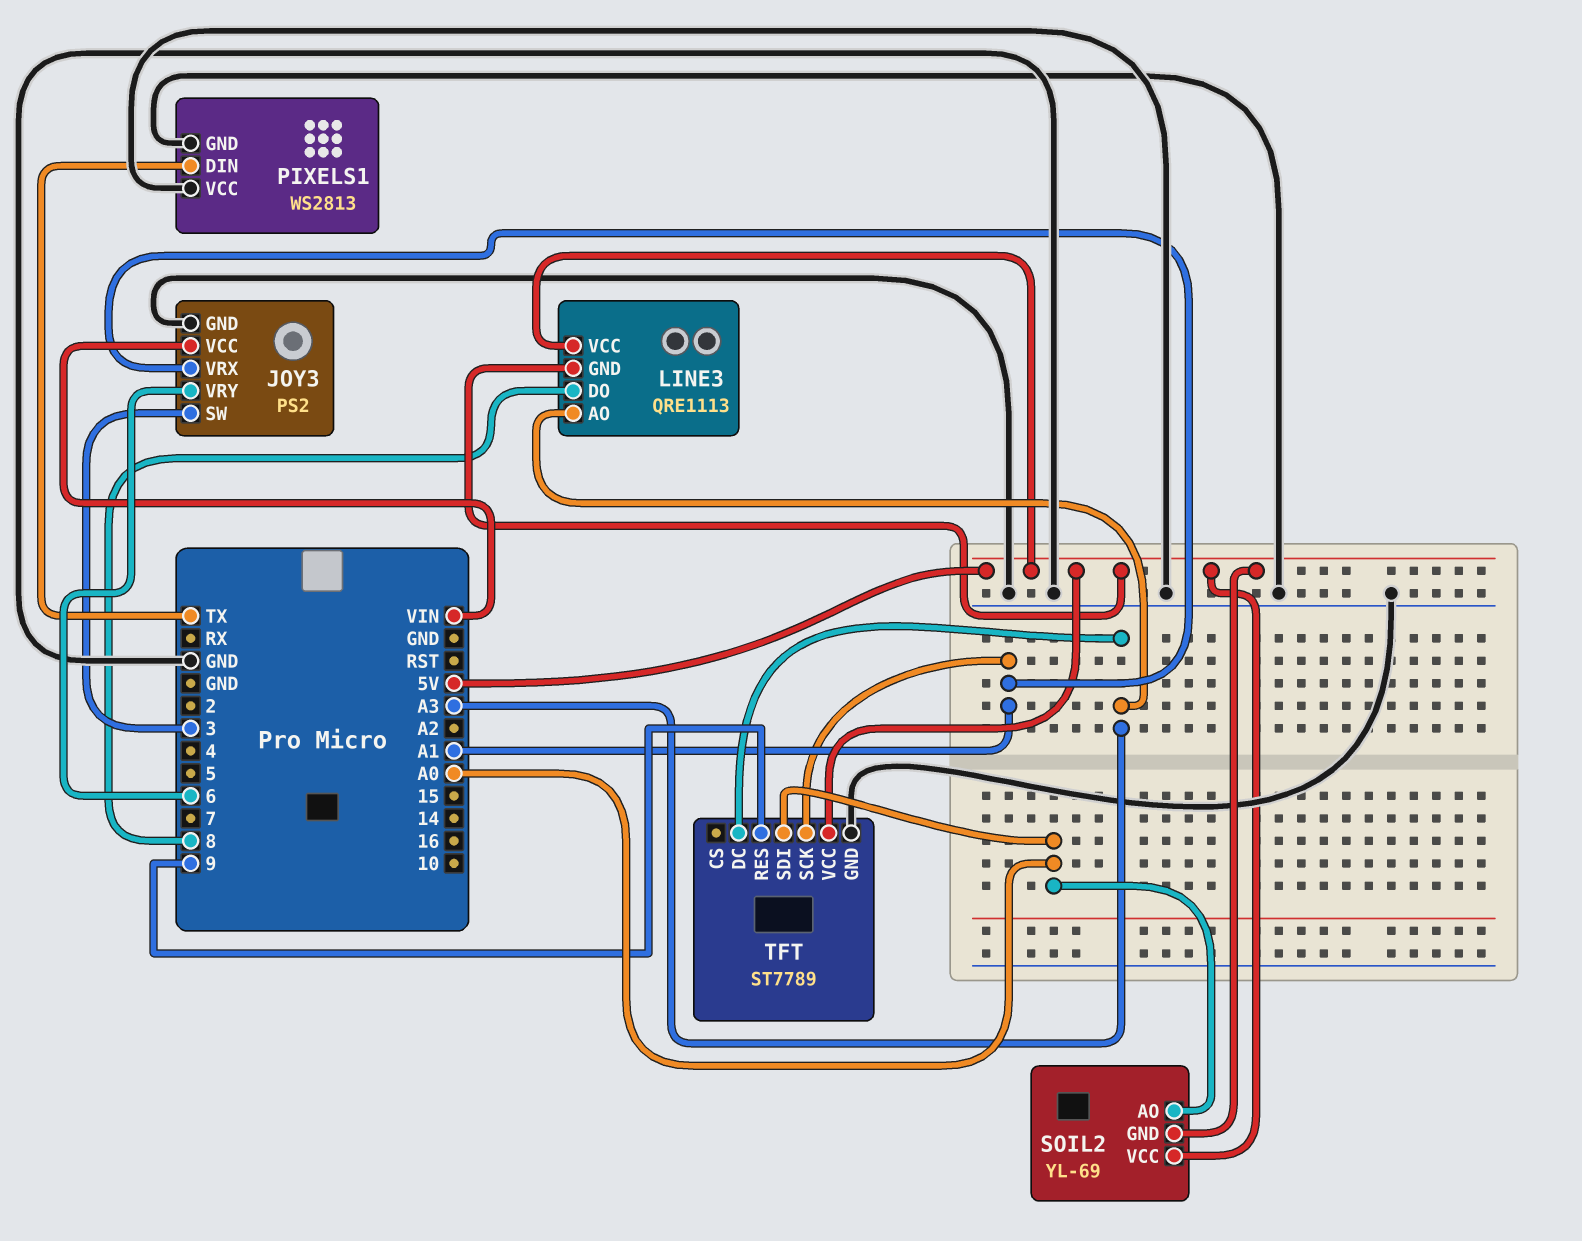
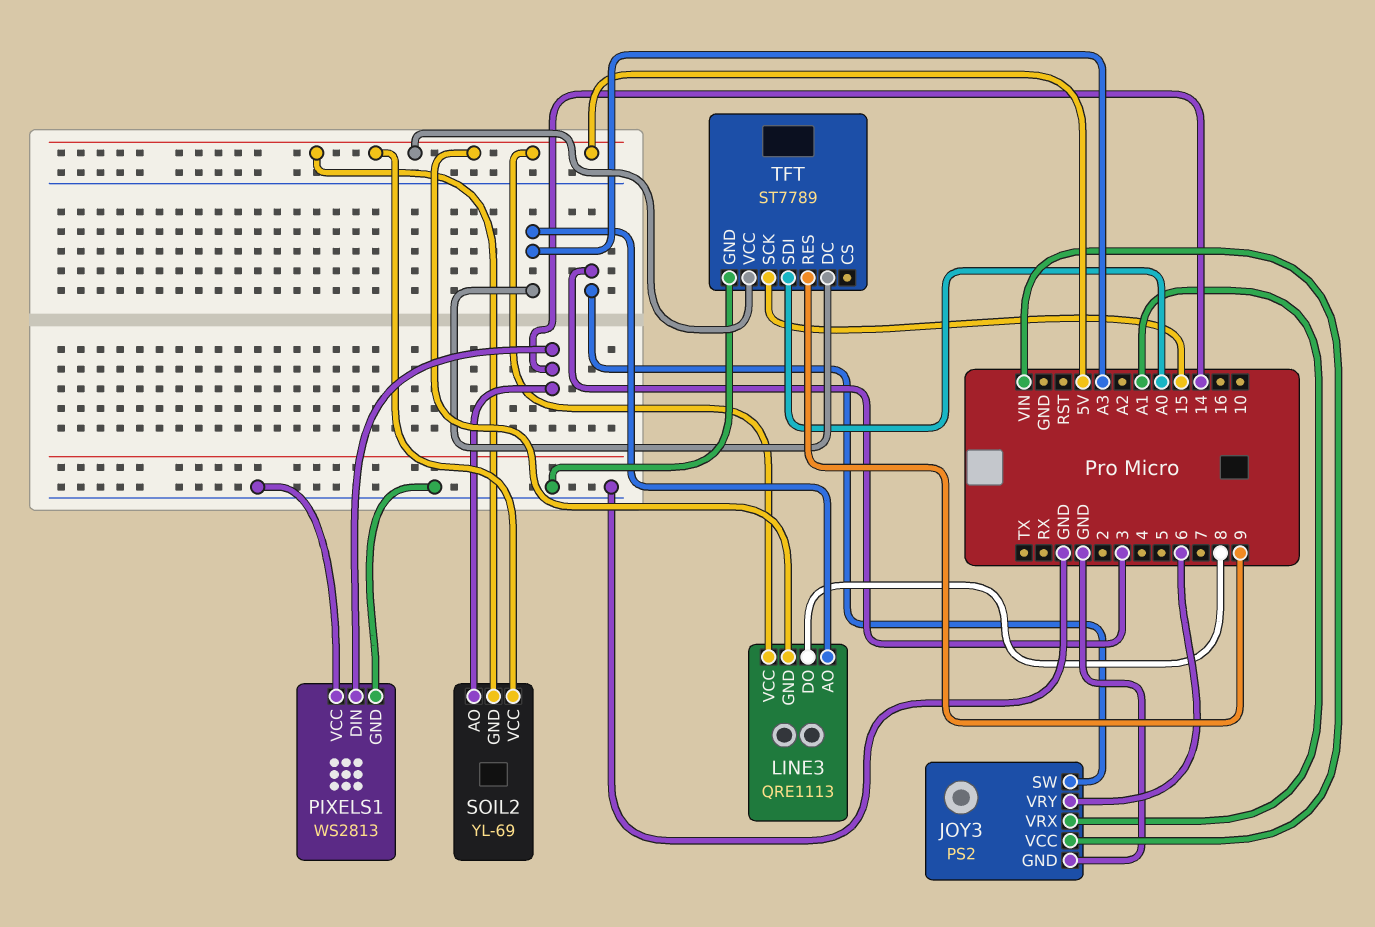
PIXELS1 pin DIN: TX -> 14
SOIL2 pin AO: A0 -> 14
TFT pin SCK: A1 -> 15

